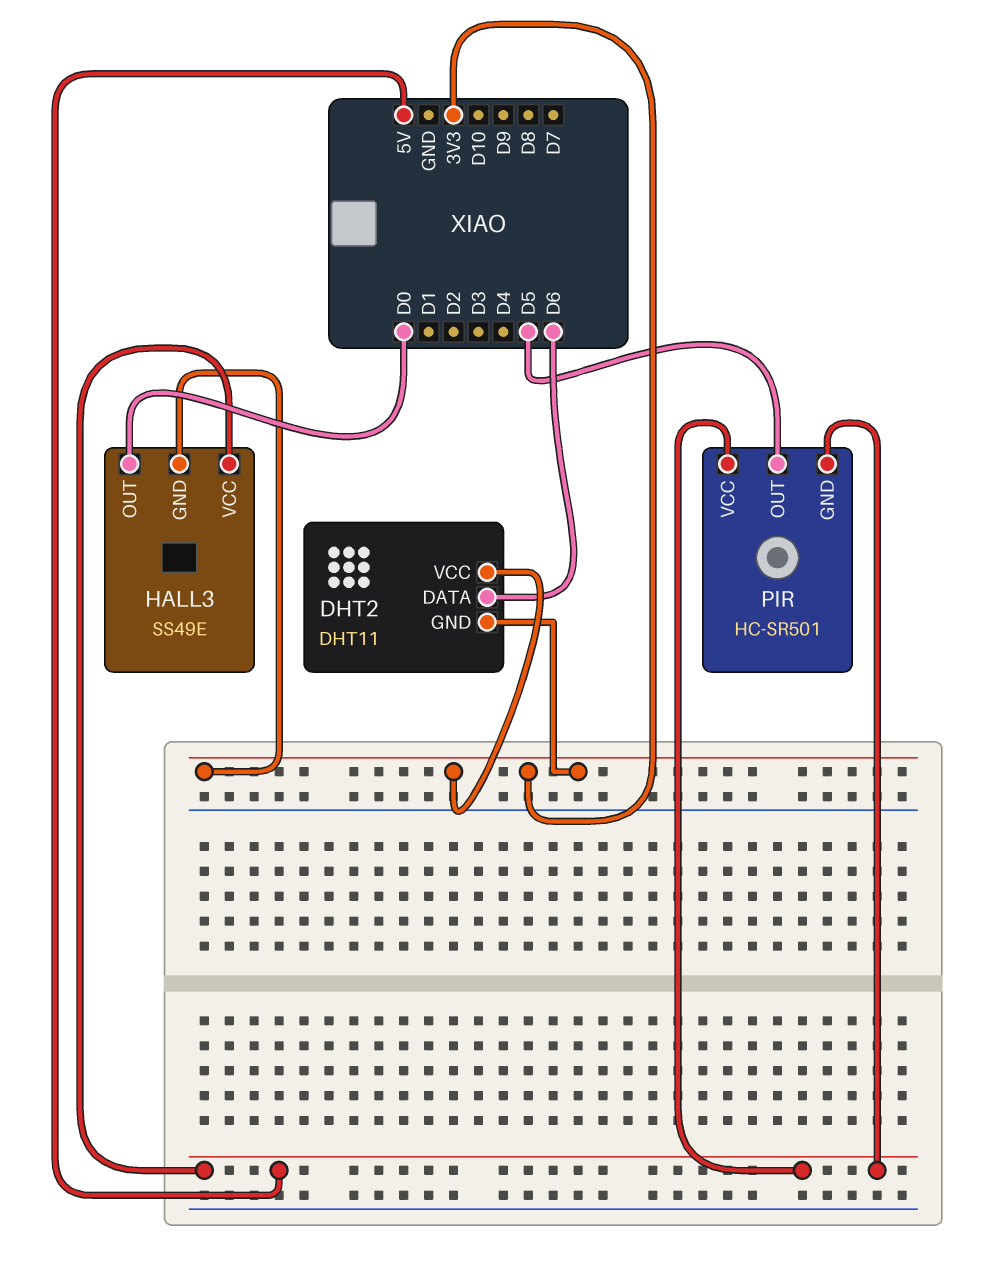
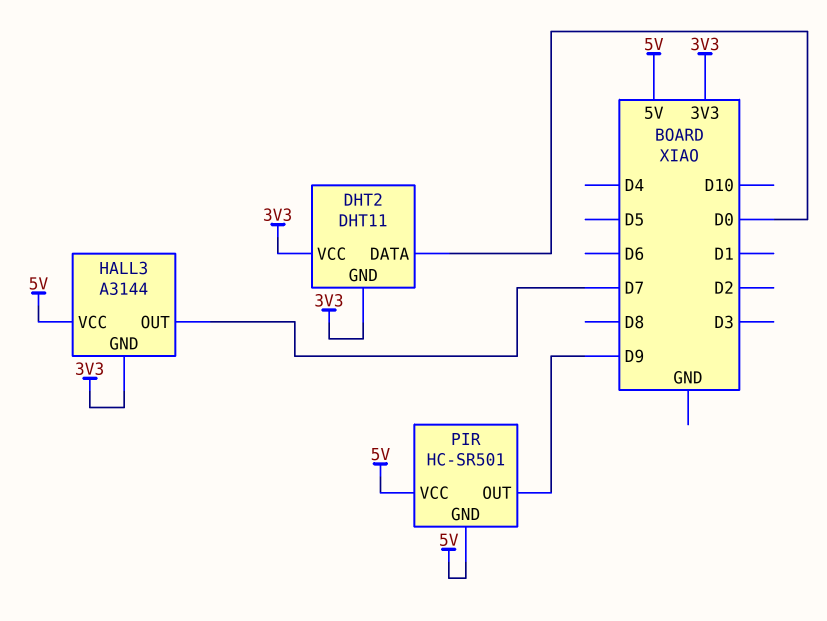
DHT2 pin DATA: D6 -> D0
HALL3: SS49E -> A3144
HALL3 pin OUT: D0 -> D7
PIR pin OUT: D5 -> D9

